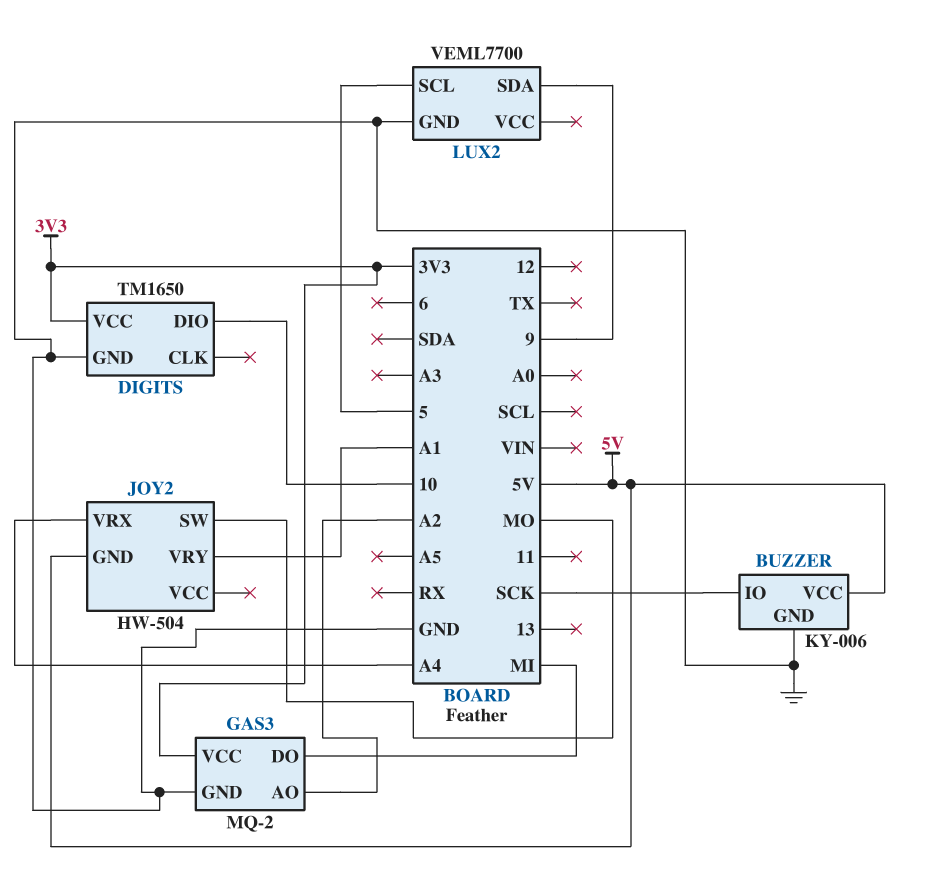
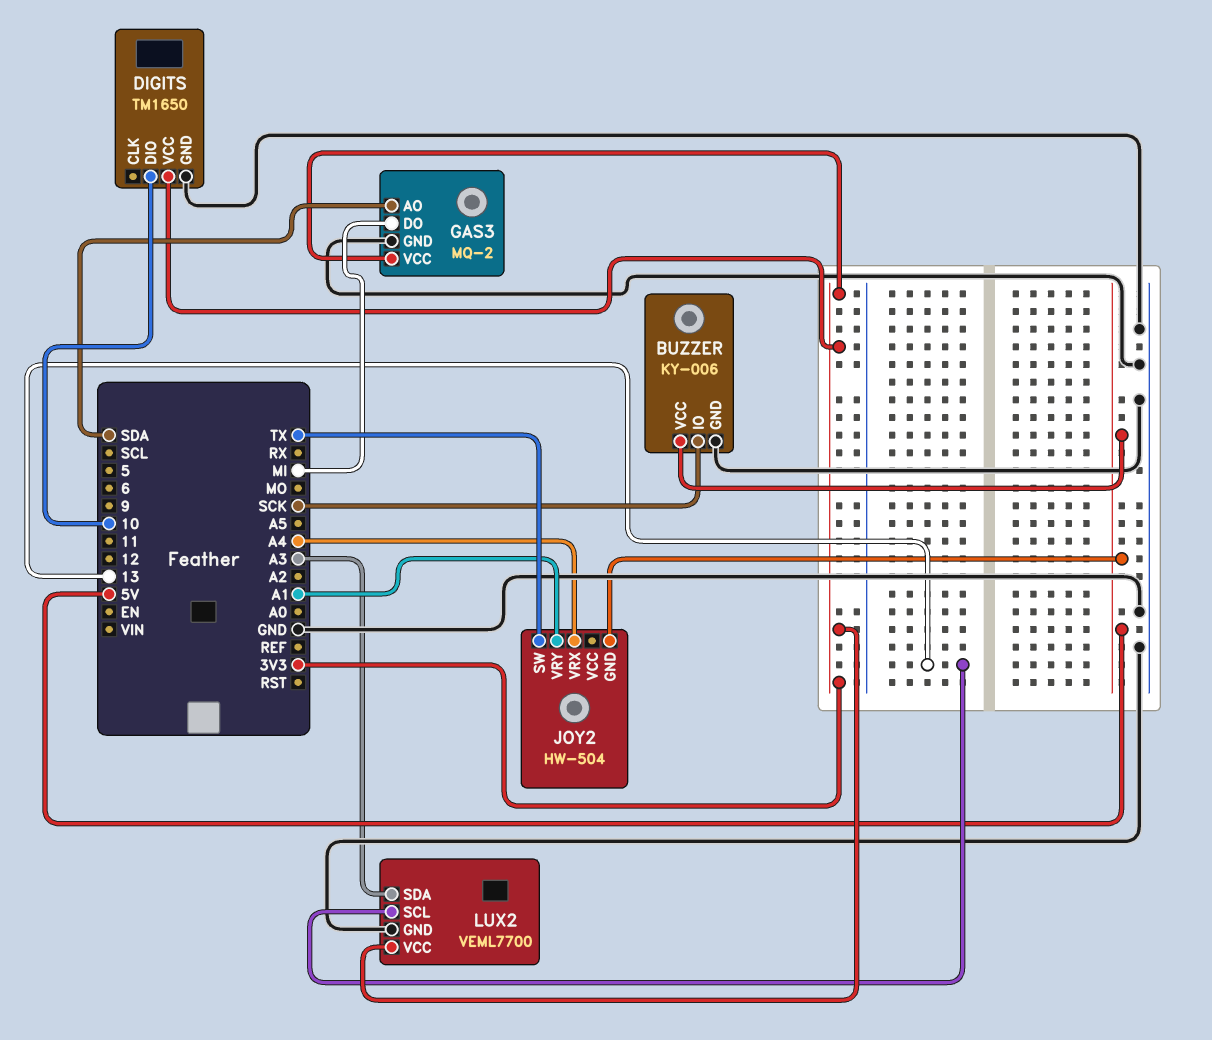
GAS3 pin AO: A2 -> SDA
JOY2 pin SW: MO -> TX
LUX2 pin SCL: 5 -> 13
LUX2 pin SDA: 9 -> A3
LUX2 pin VCC: none -> 3V3

